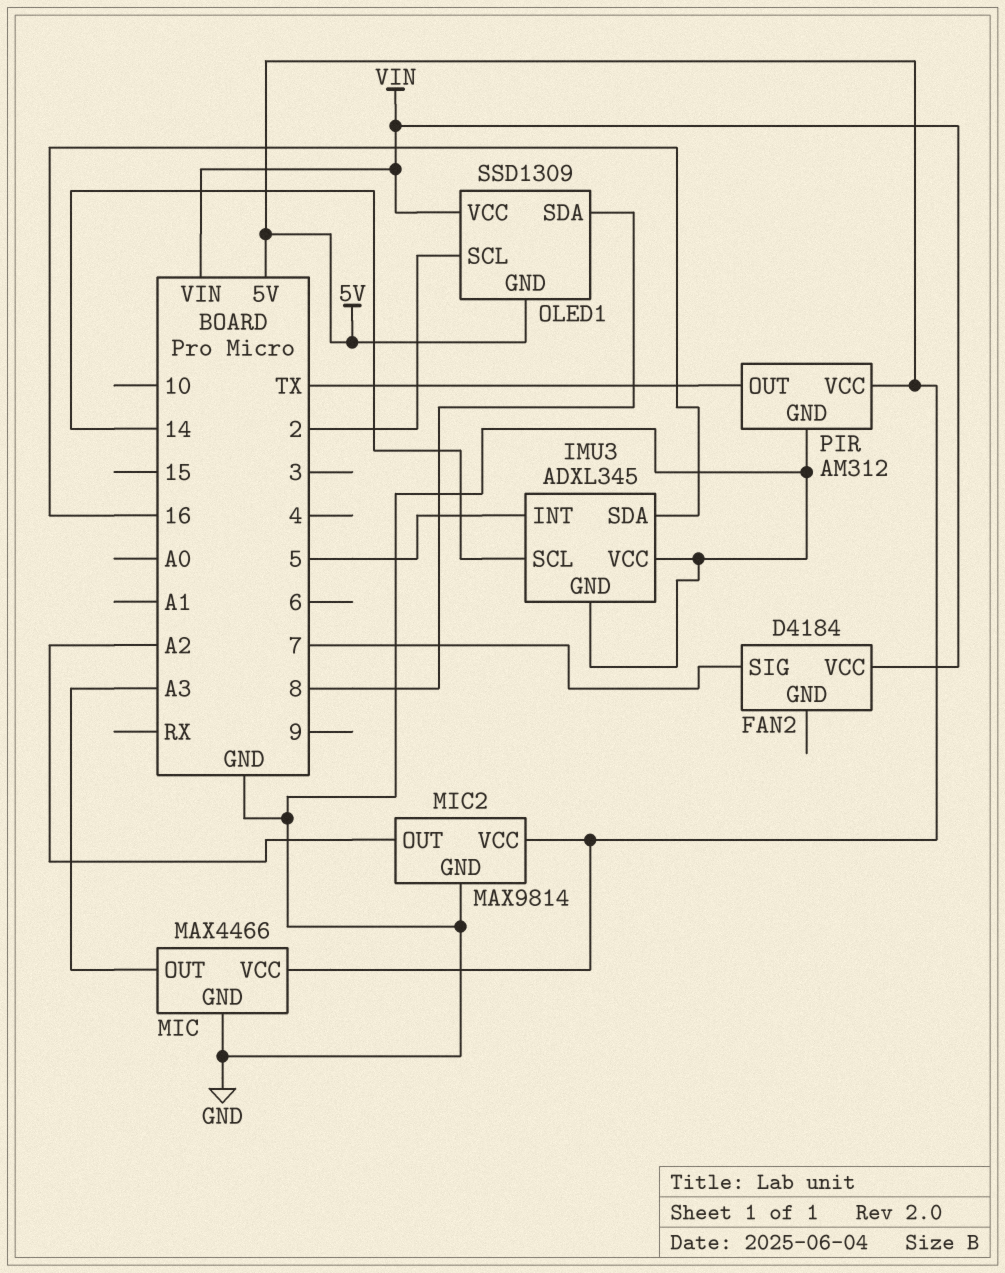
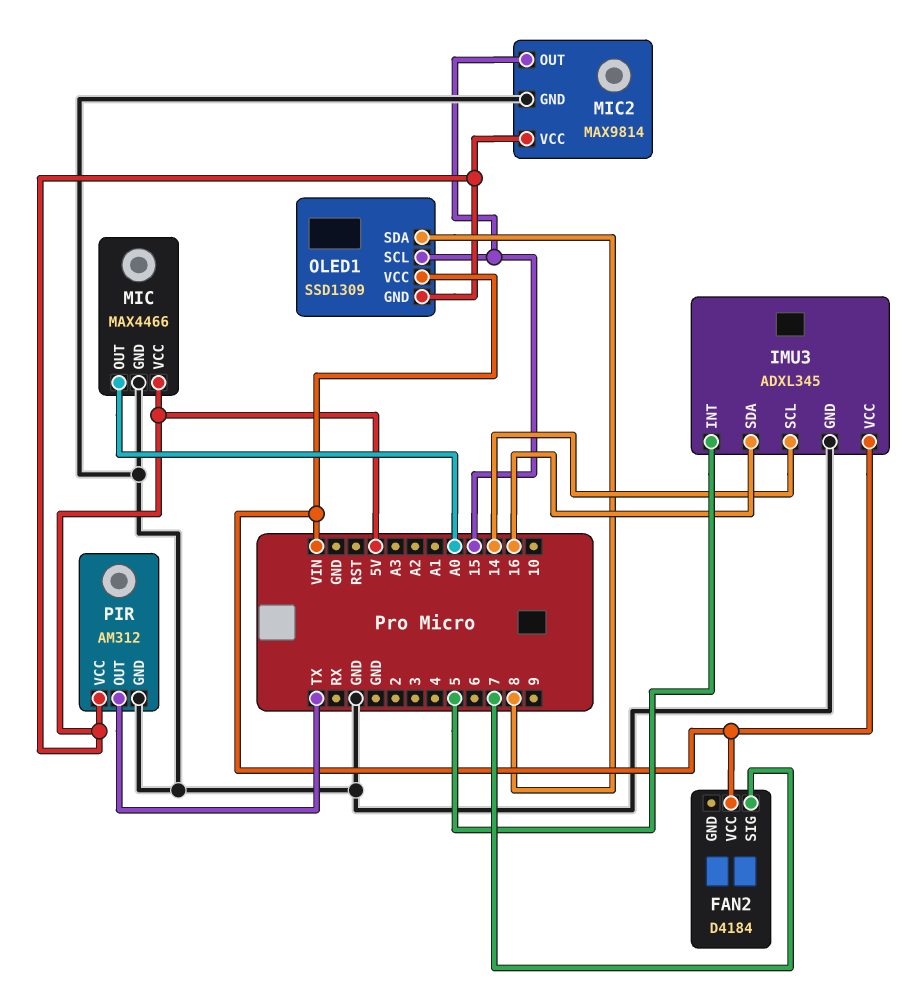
IMU3 pin VCC: GND -> VIN
MIC pin OUT: A3 -> A0
MIC2 pin OUT: A2 -> 15
OLED1 pin SCL: 2 -> 15

